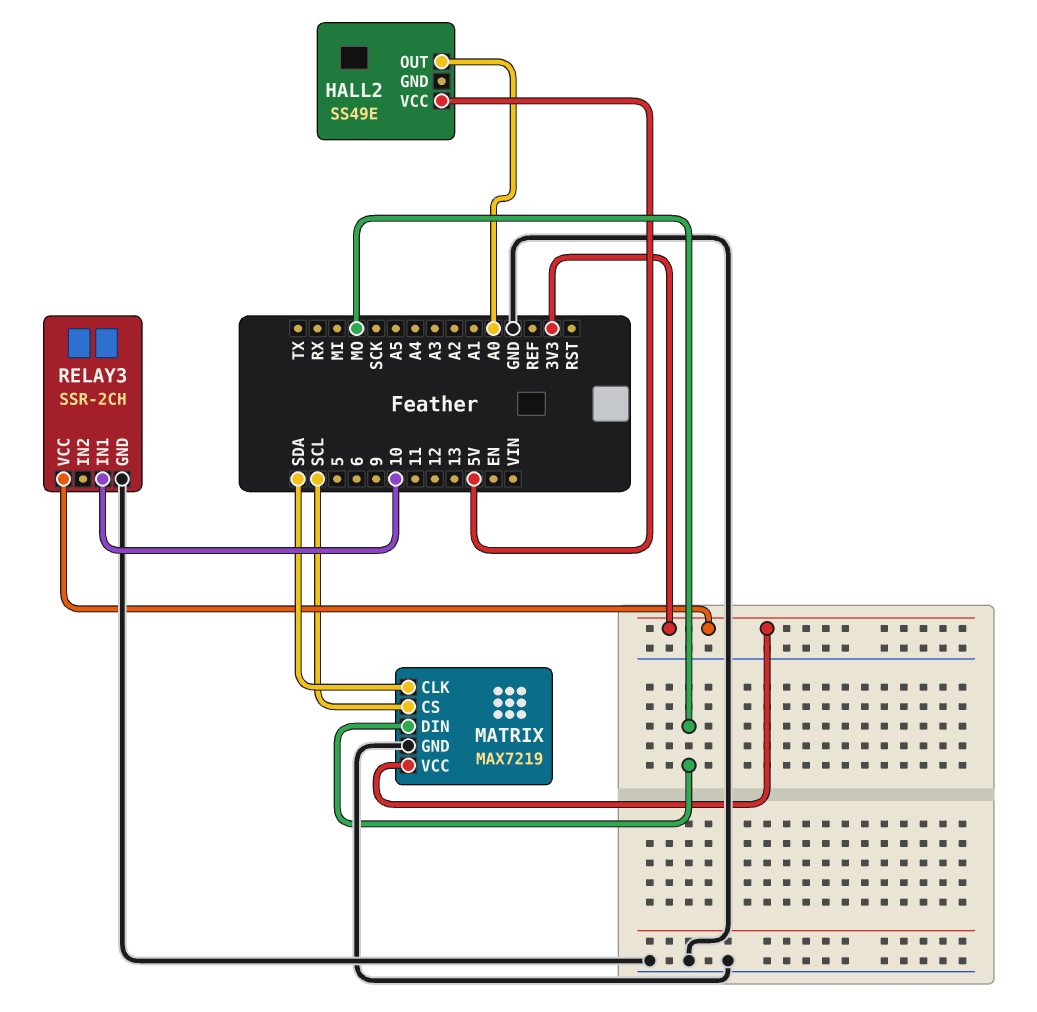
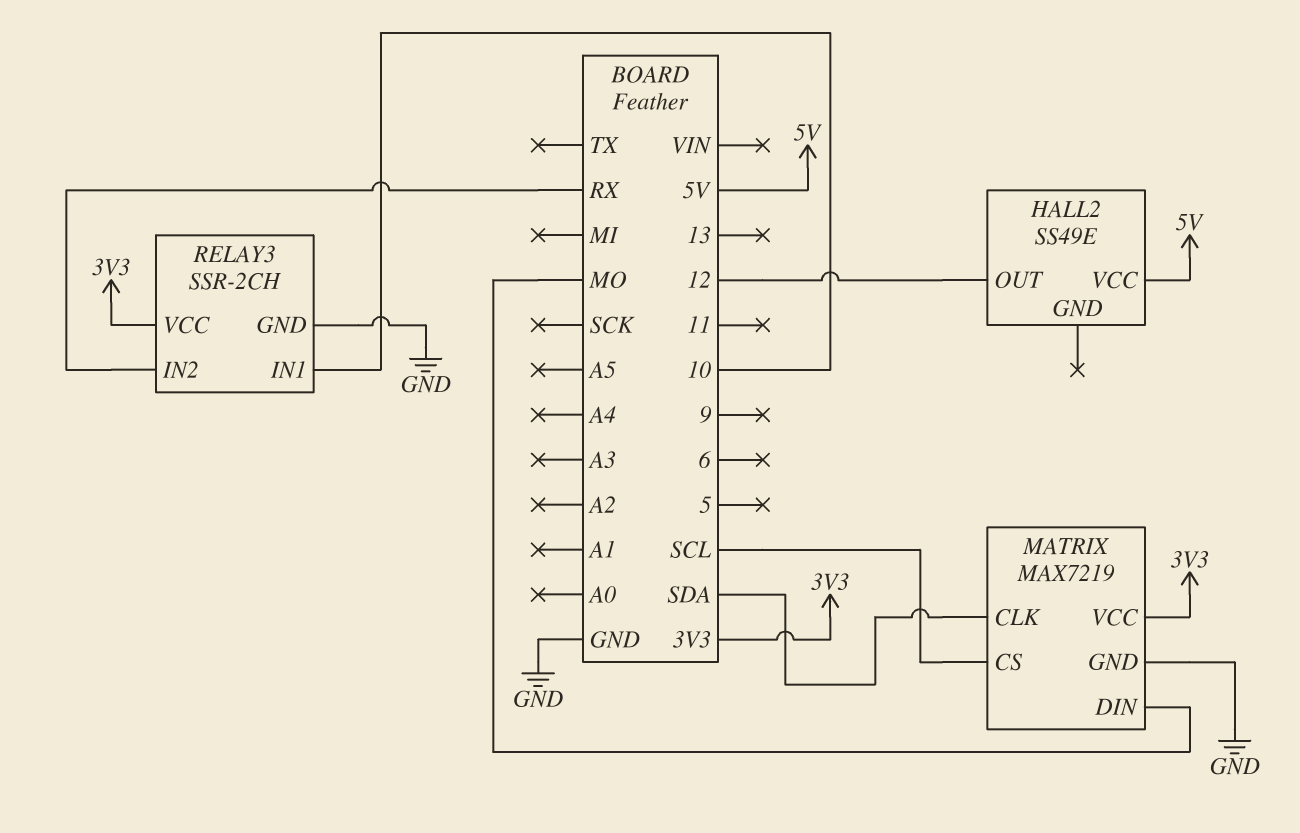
HALL2 pin OUT: A0 -> 12
RELAY3 pin IN2: none -> RX

